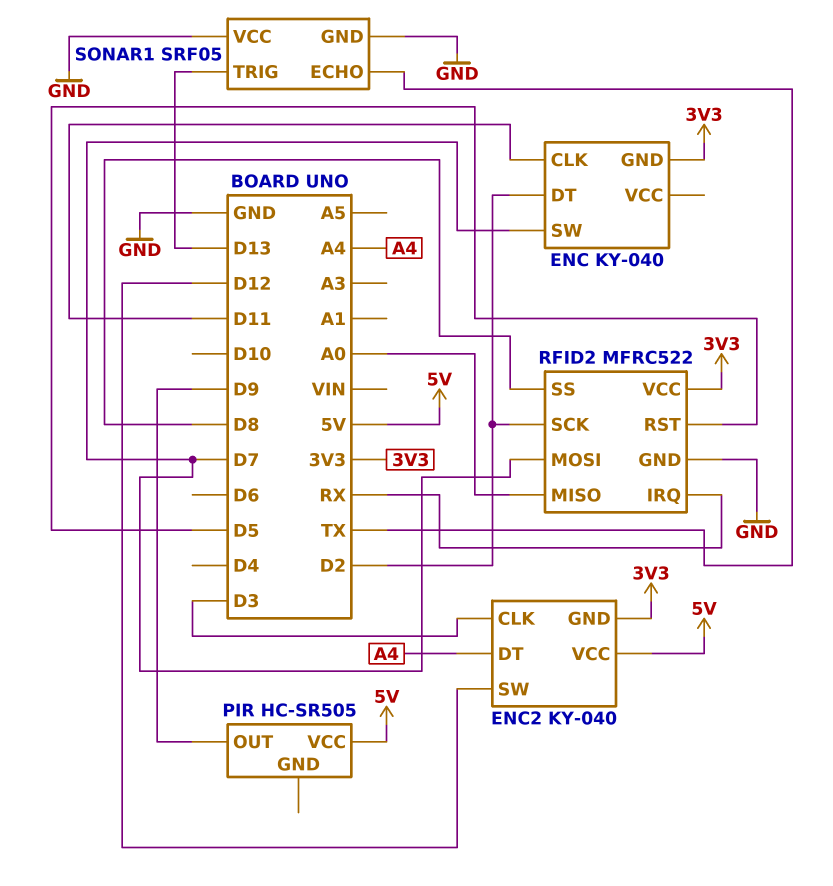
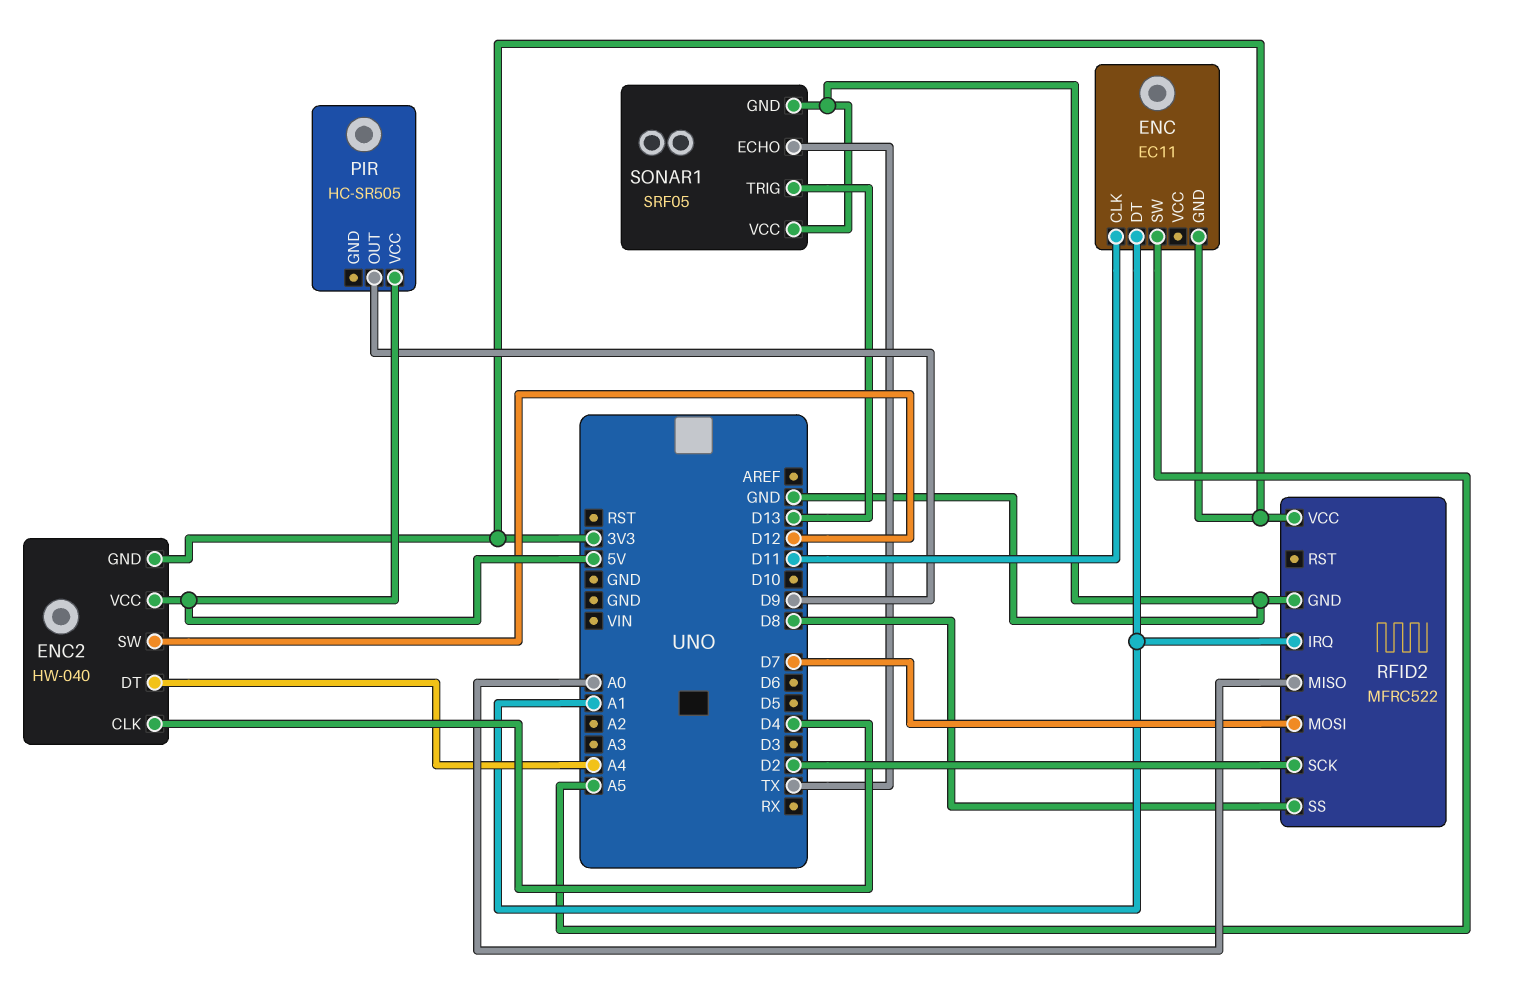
ENC: KY-040 -> EC11
ENC pin DT: D2 -> A1
ENC pin SW: D7 -> A5
ENC2: KY-040 -> HW-040
ENC2 pin CLK: D3 -> D4
RFID2 pin IRQ: RX -> A1
RFID2 pin RST: D5 -> none

